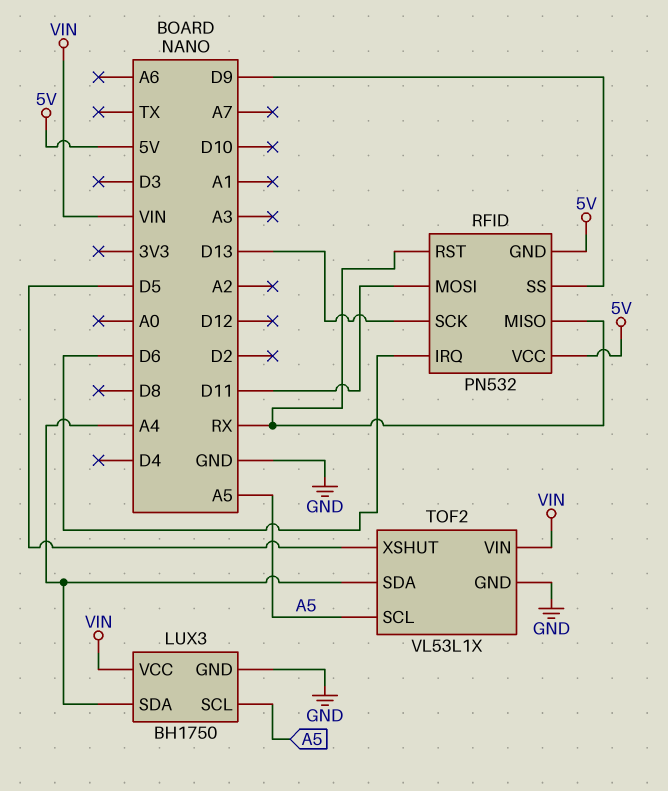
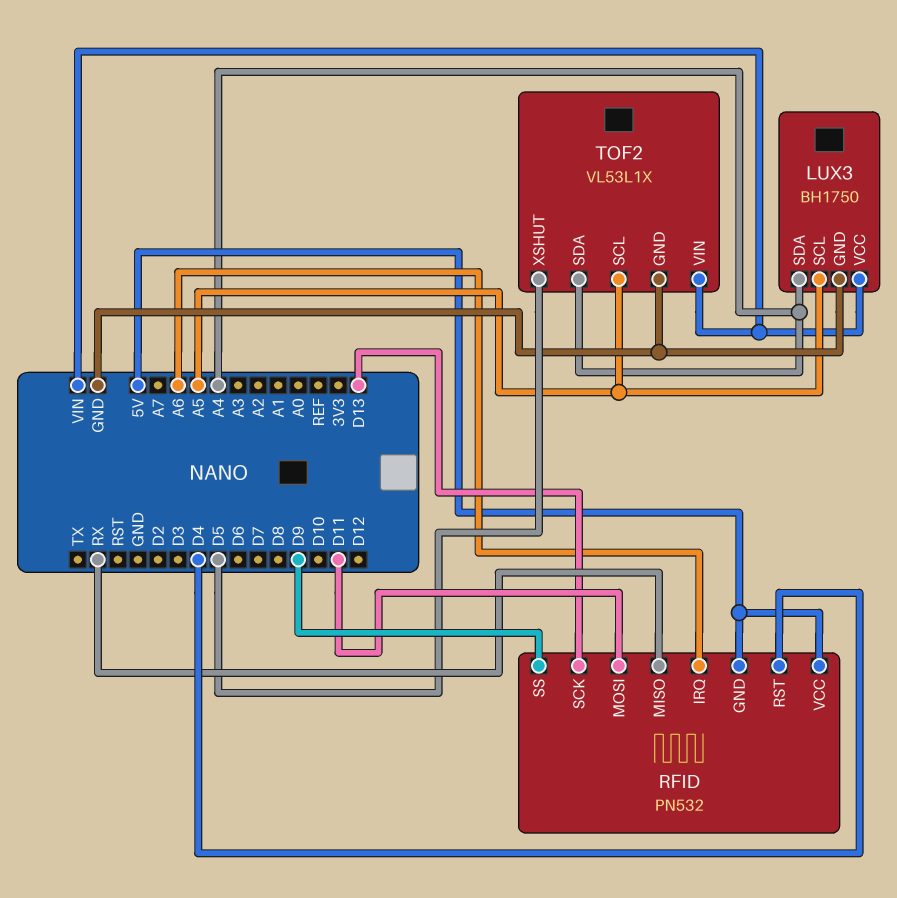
RFID pin IRQ: D6 -> A6
RFID pin RST: RX -> D4

